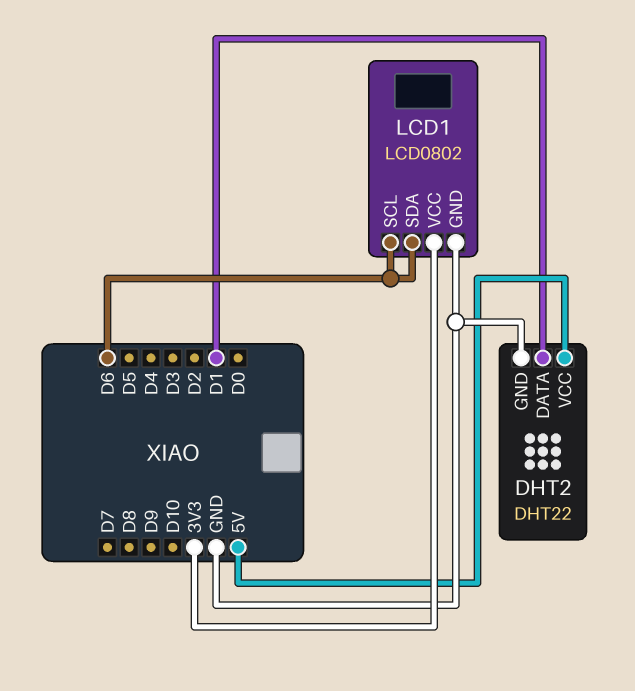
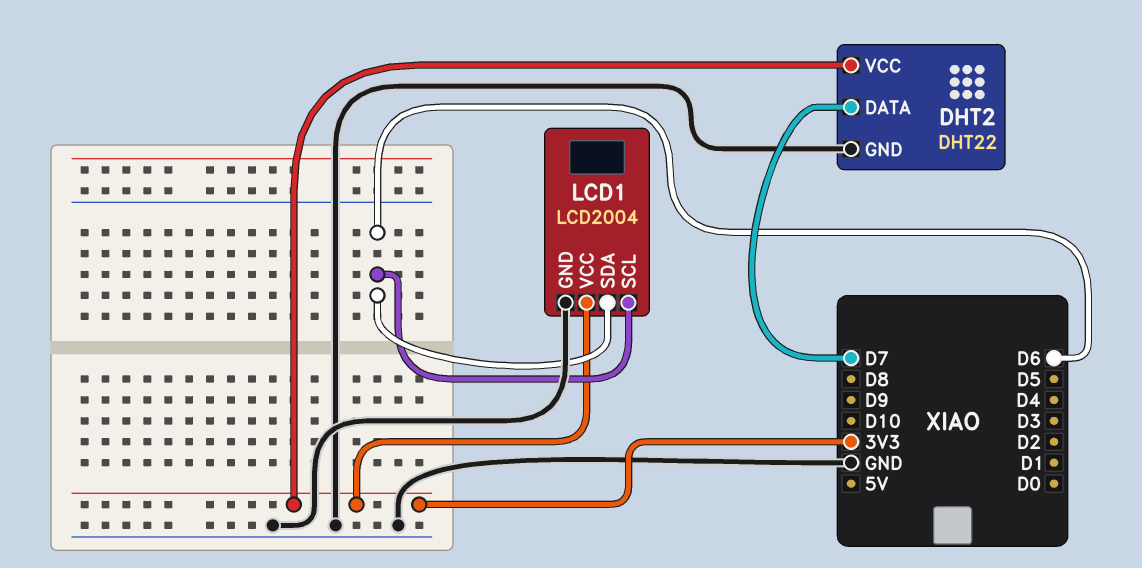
DHT2 pin DATA: D1 -> D7
DHT2 pin VCC: 5V -> 3V3
LCD1: LCD0802 -> LCD2004

